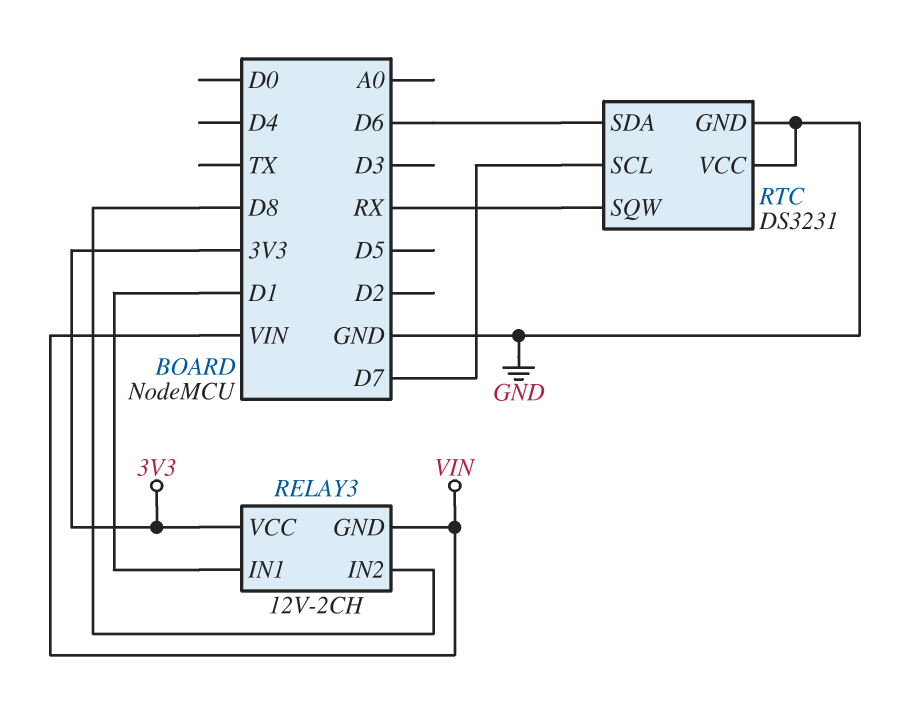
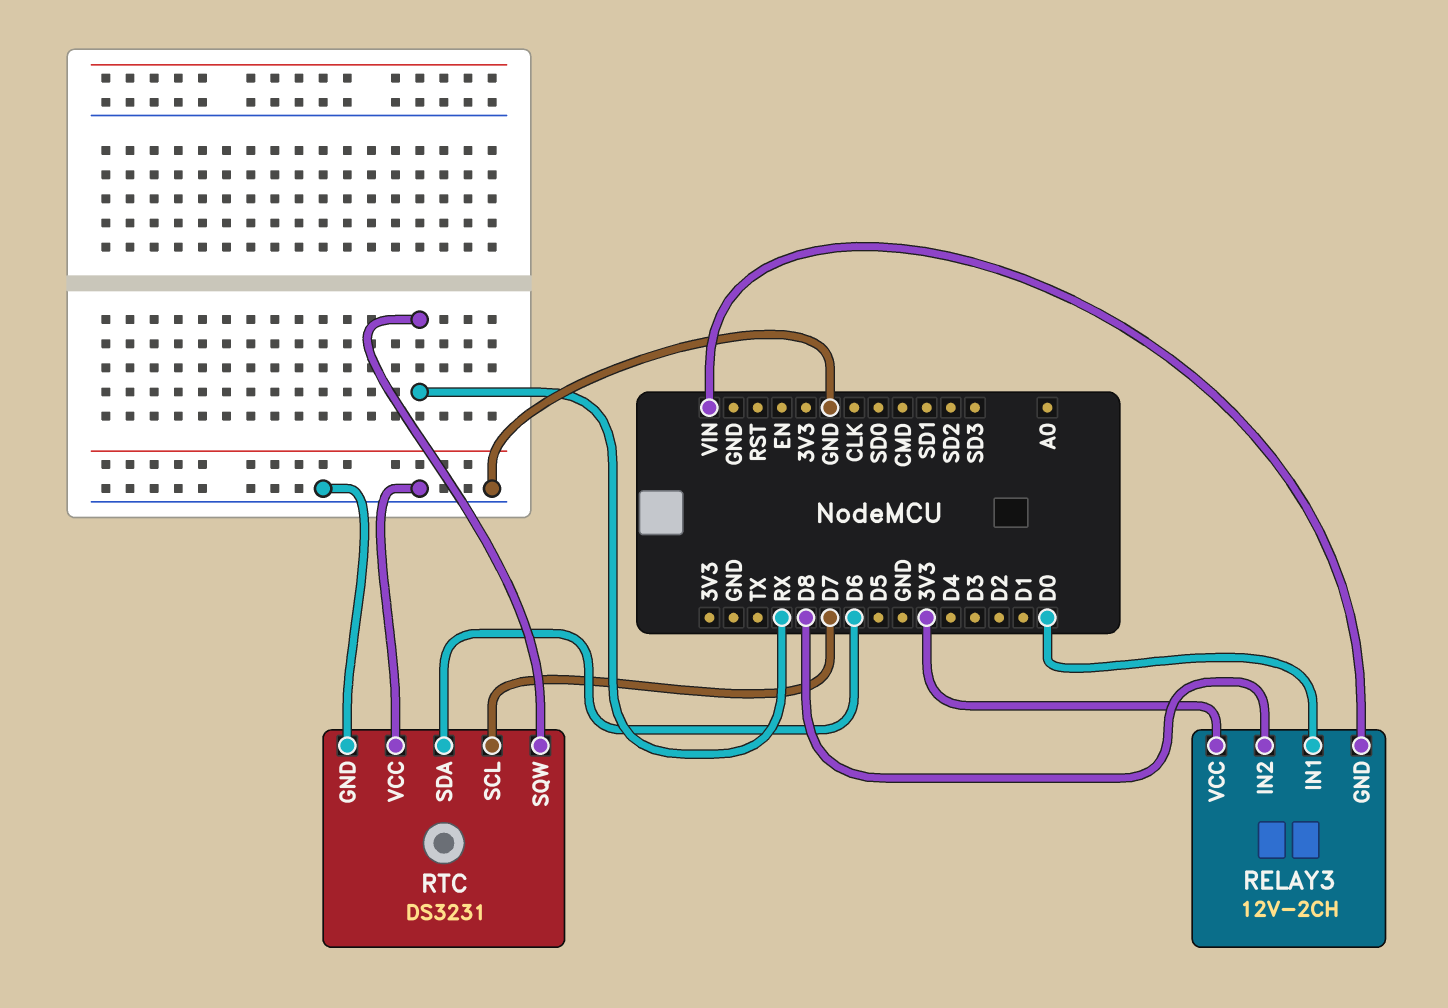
RELAY3 pin IN1: D1 -> D0

